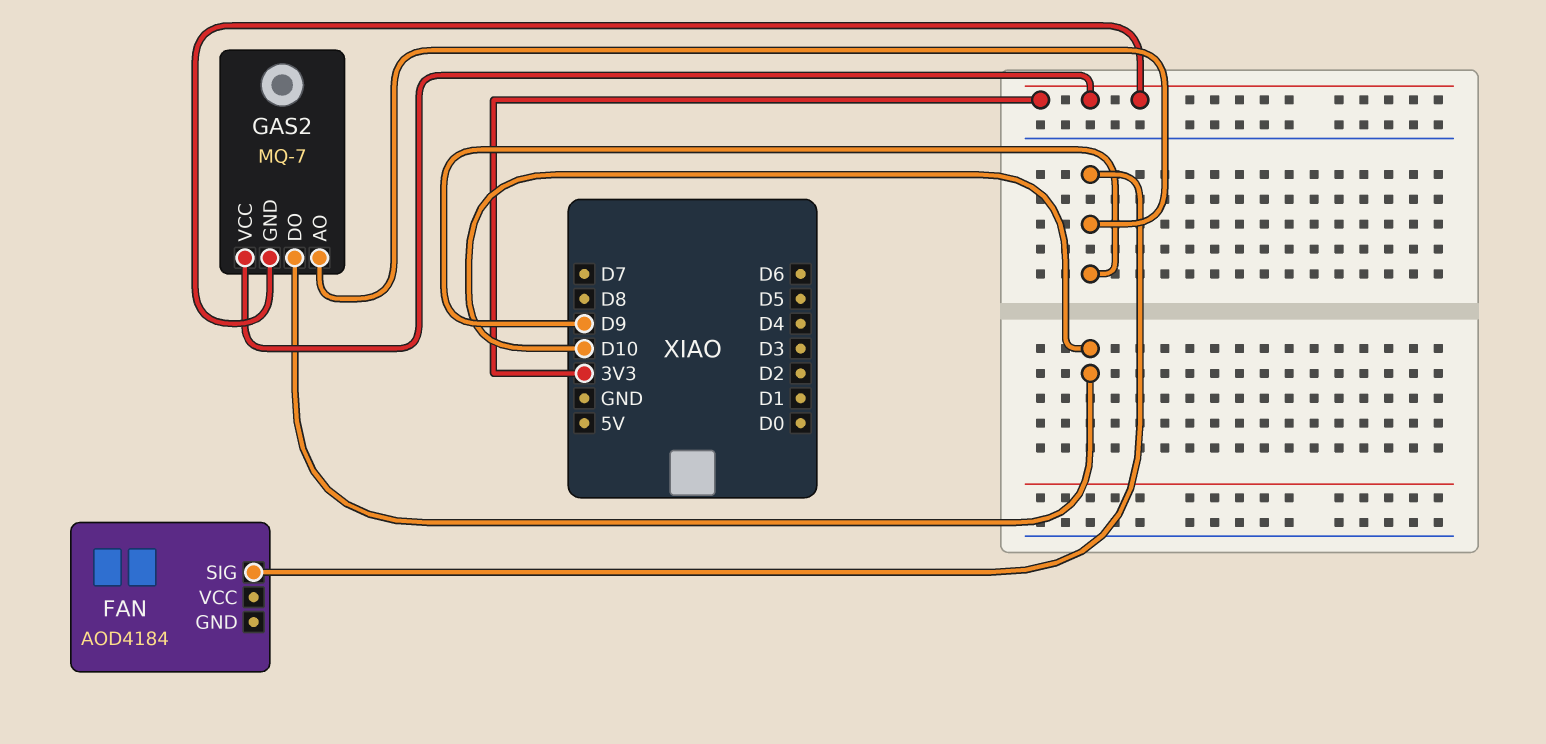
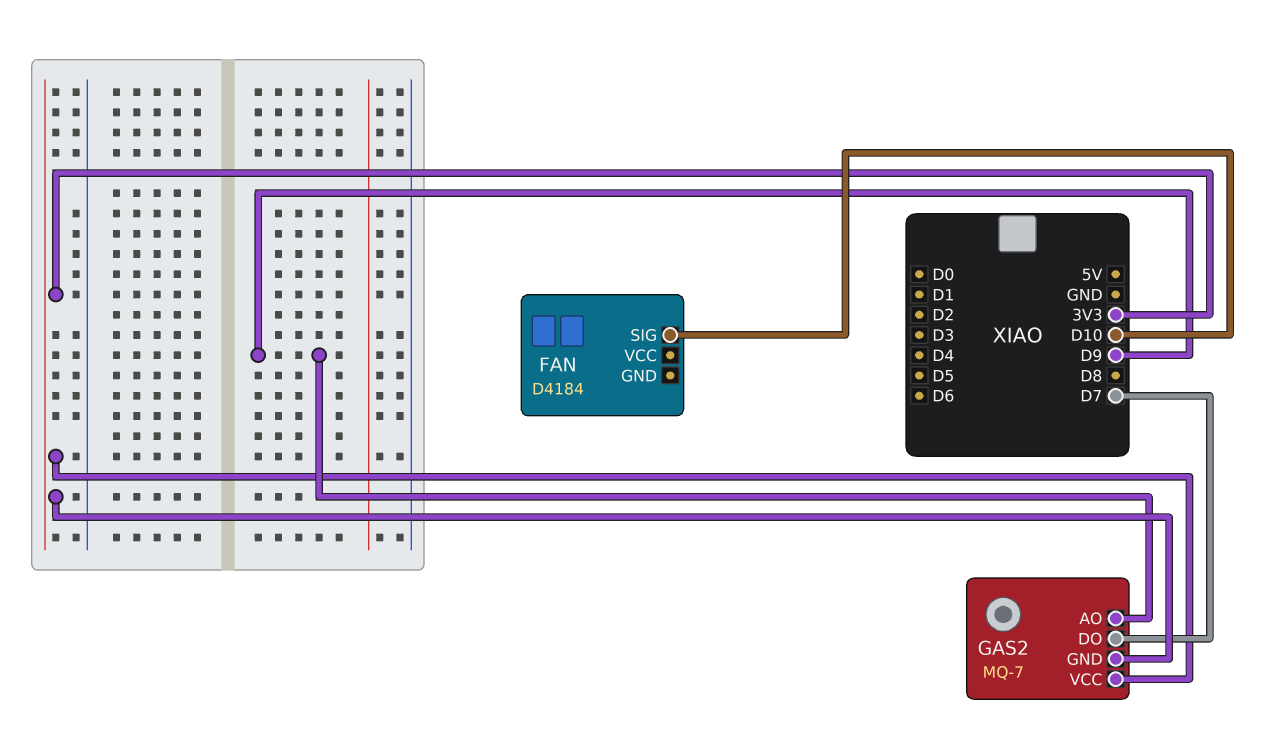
FAN: AOD4184 -> D4184
FAN pin SIG: D9 -> D10
GAS2 pin DO: D10 -> D7

